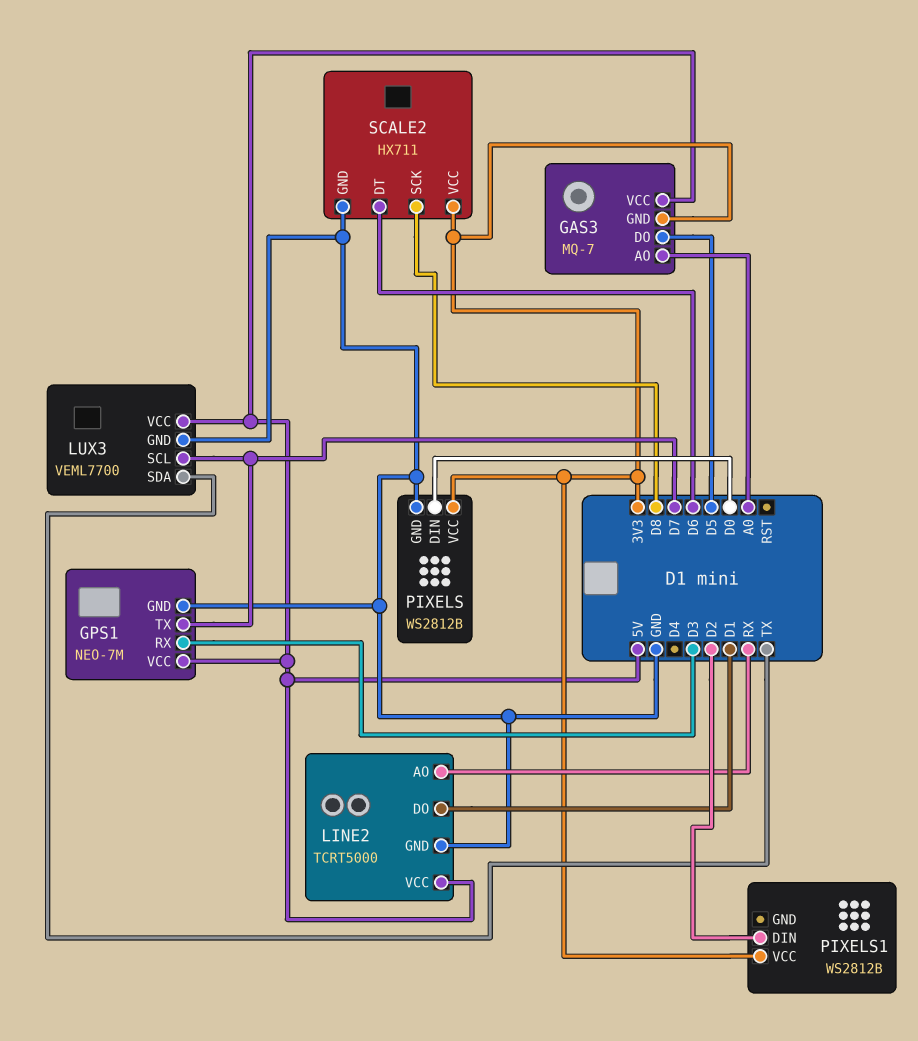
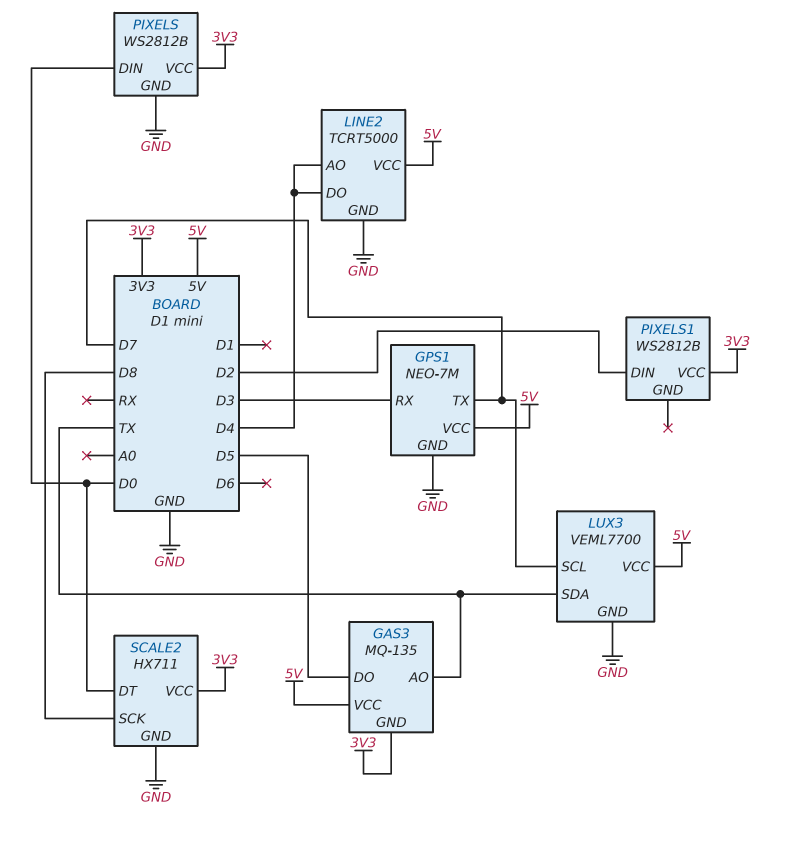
GAS3: MQ-7 -> MQ-135
GAS3 pin AO: A0 -> TX
LINE2 pin AO: RX -> D4
LINE2 pin DO: D1 -> D4
SCALE2 pin DT: D6 -> D0

